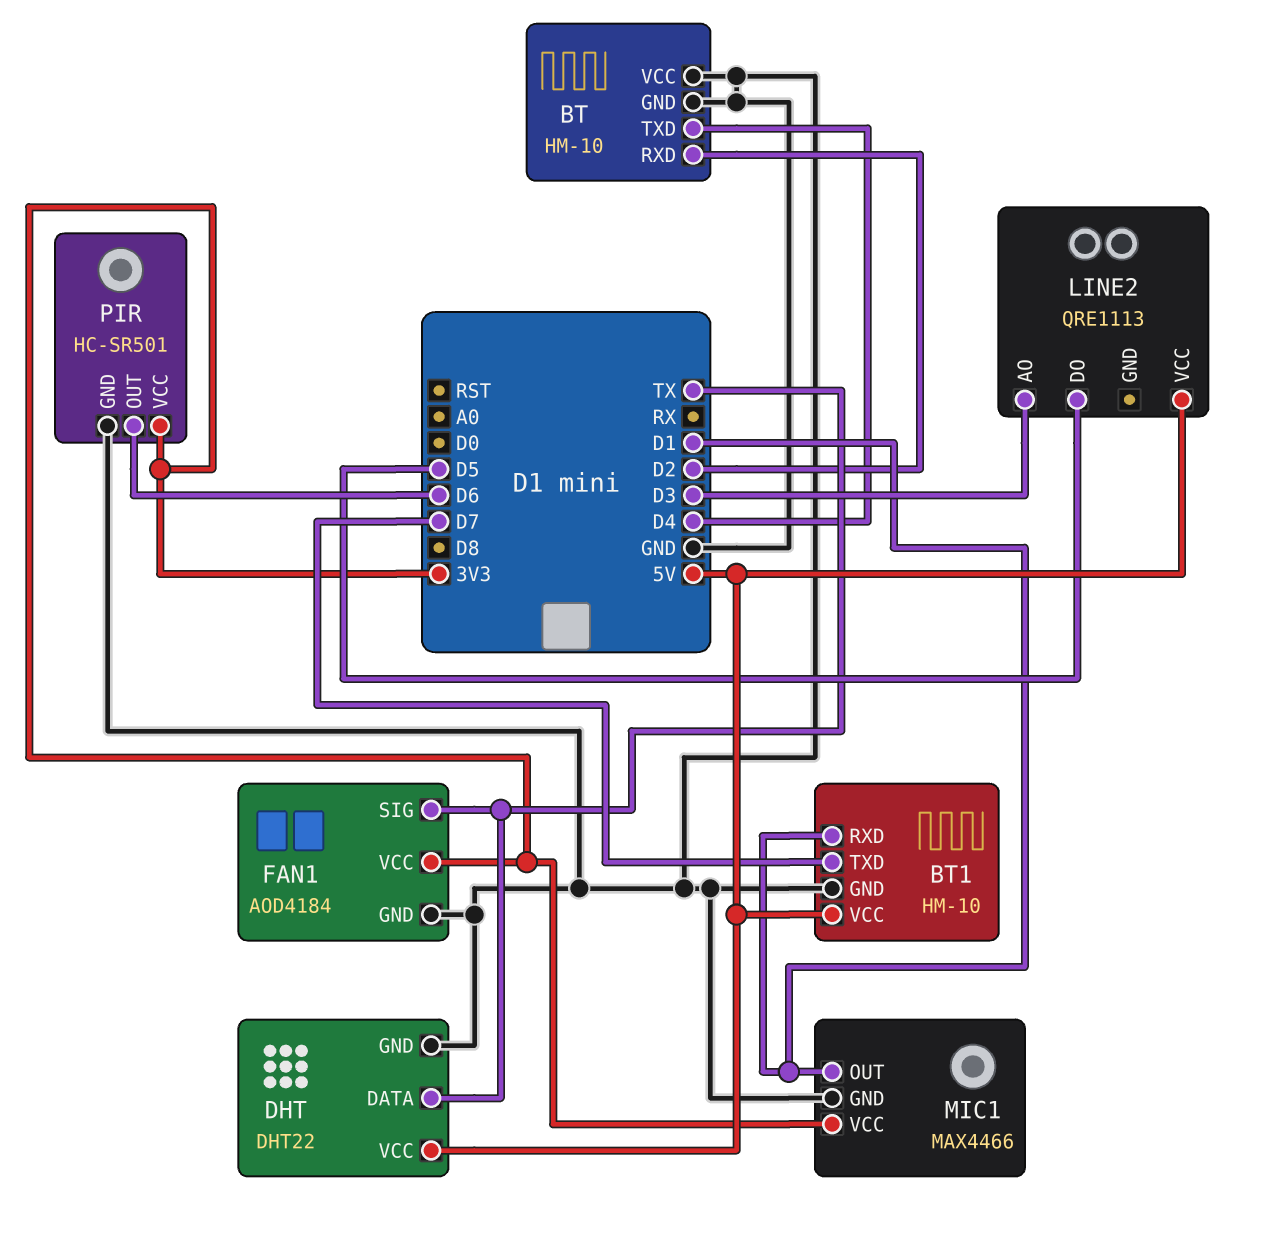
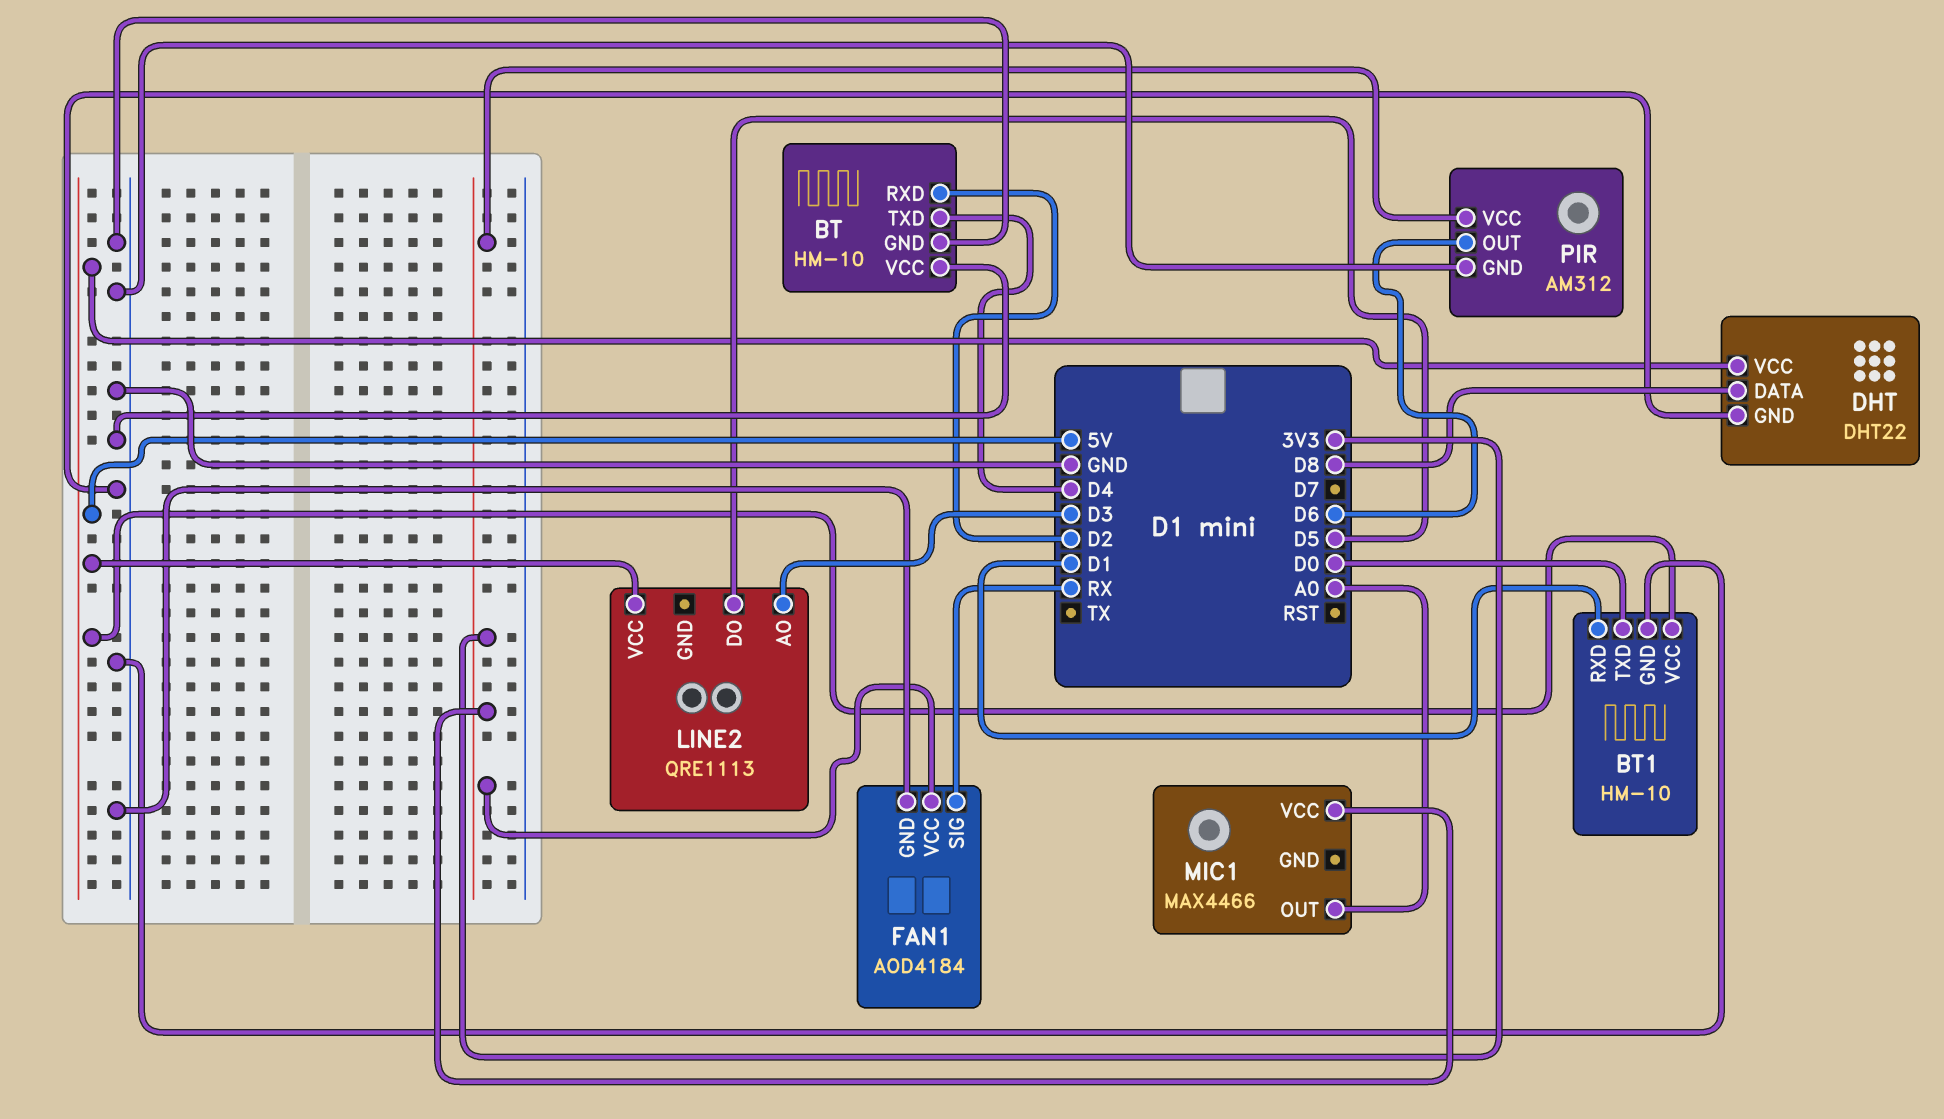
BT1 pin TXD: D7 -> D0
DHT pin DATA: TX -> D8
FAN1 pin SIG: TX -> RX
MIC1 pin GND: GND -> none
MIC1 pin OUT: D1 -> A0
PIR: HC-SR501 -> AM312

